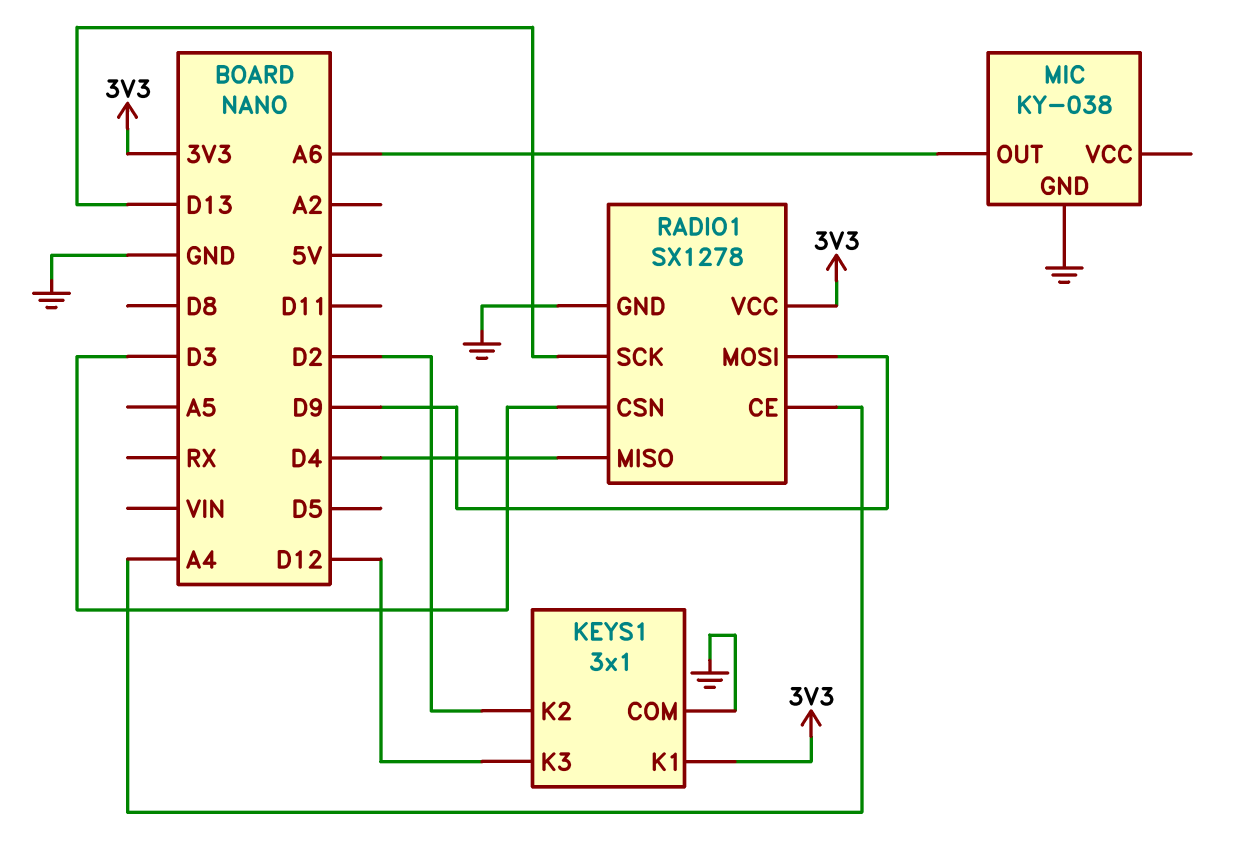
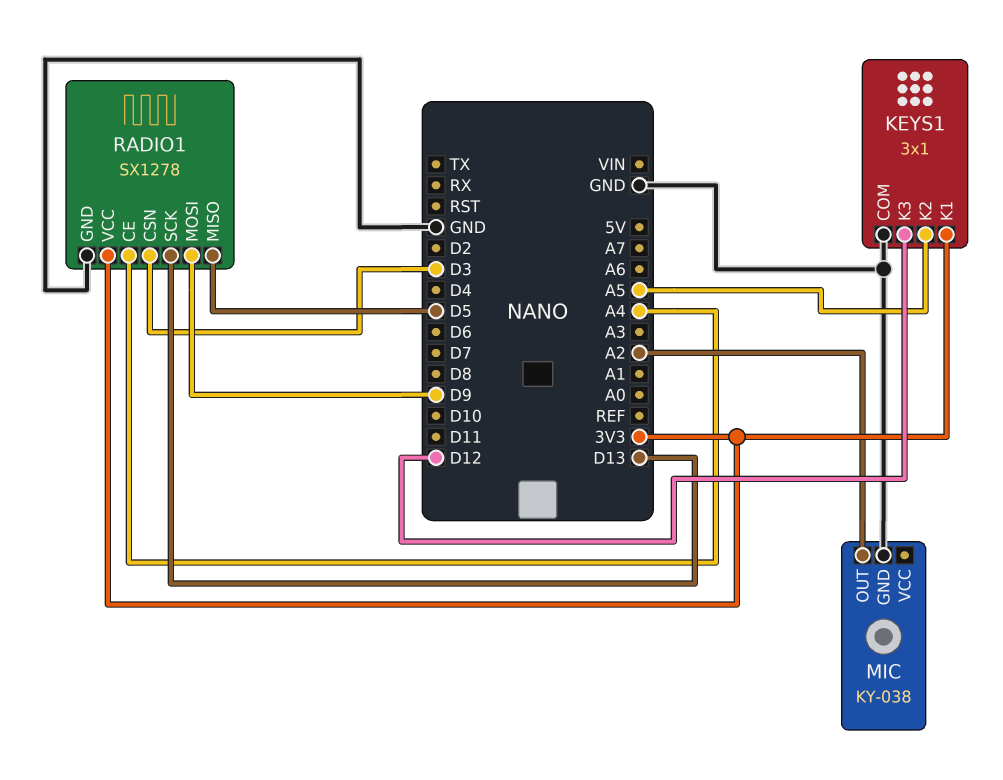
KEYS1 pin K2: D2 -> A5
MIC pin OUT: A6 -> A2
RADIO1 pin MISO: D4 -> D5

